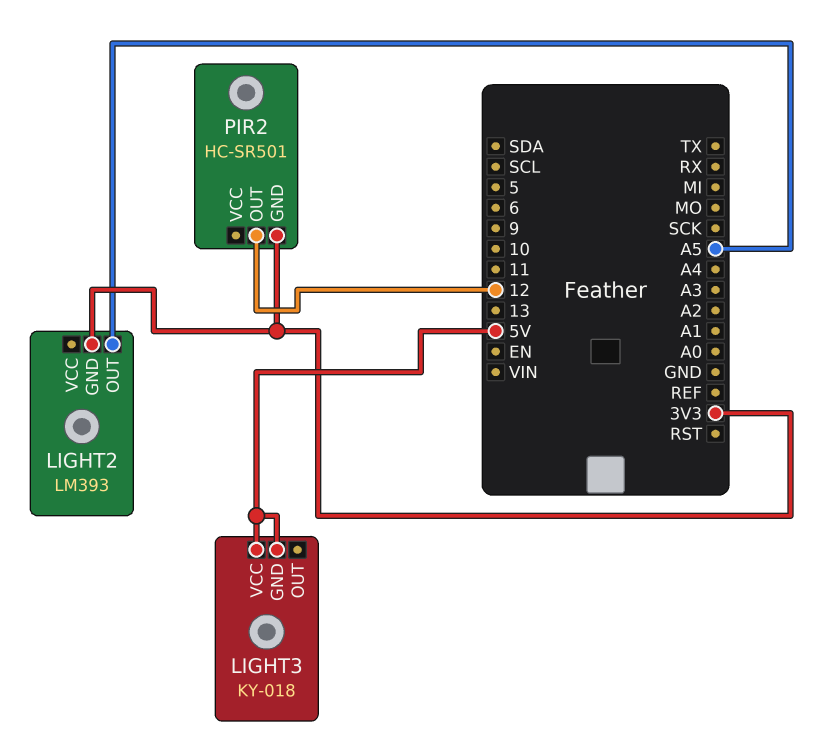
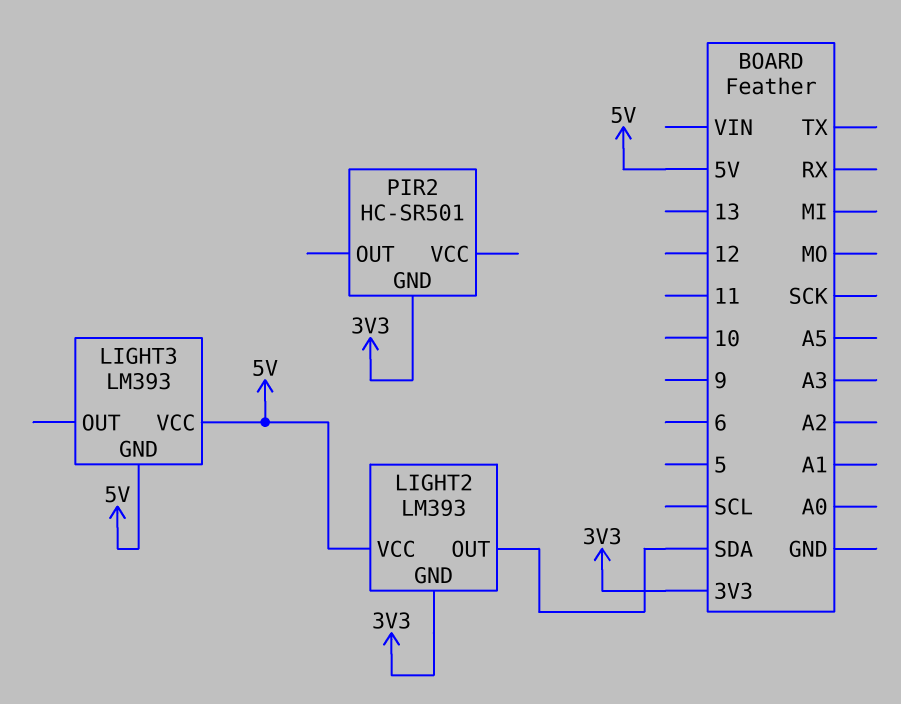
LIGHT2 pin OUT: A5 -> SDA
LIGHT2 pin VCC: none -> 5V
LIGHT3: KY-018 -> LM393
PIR2 pin OUT: 12 -> none

